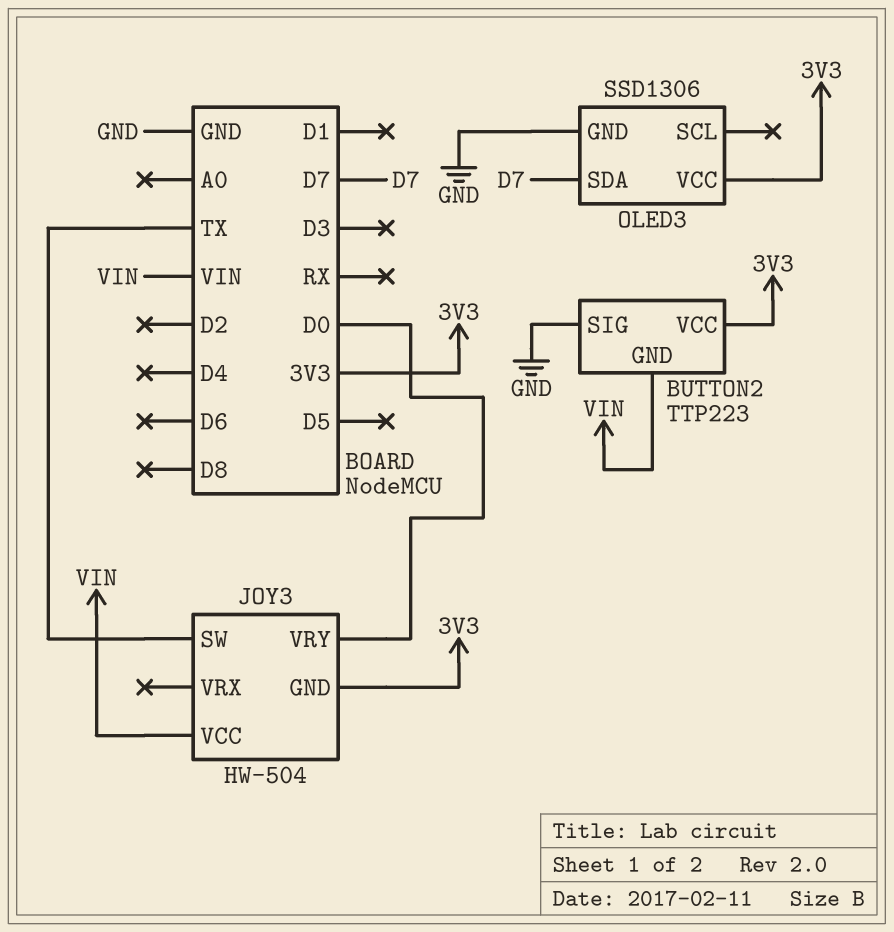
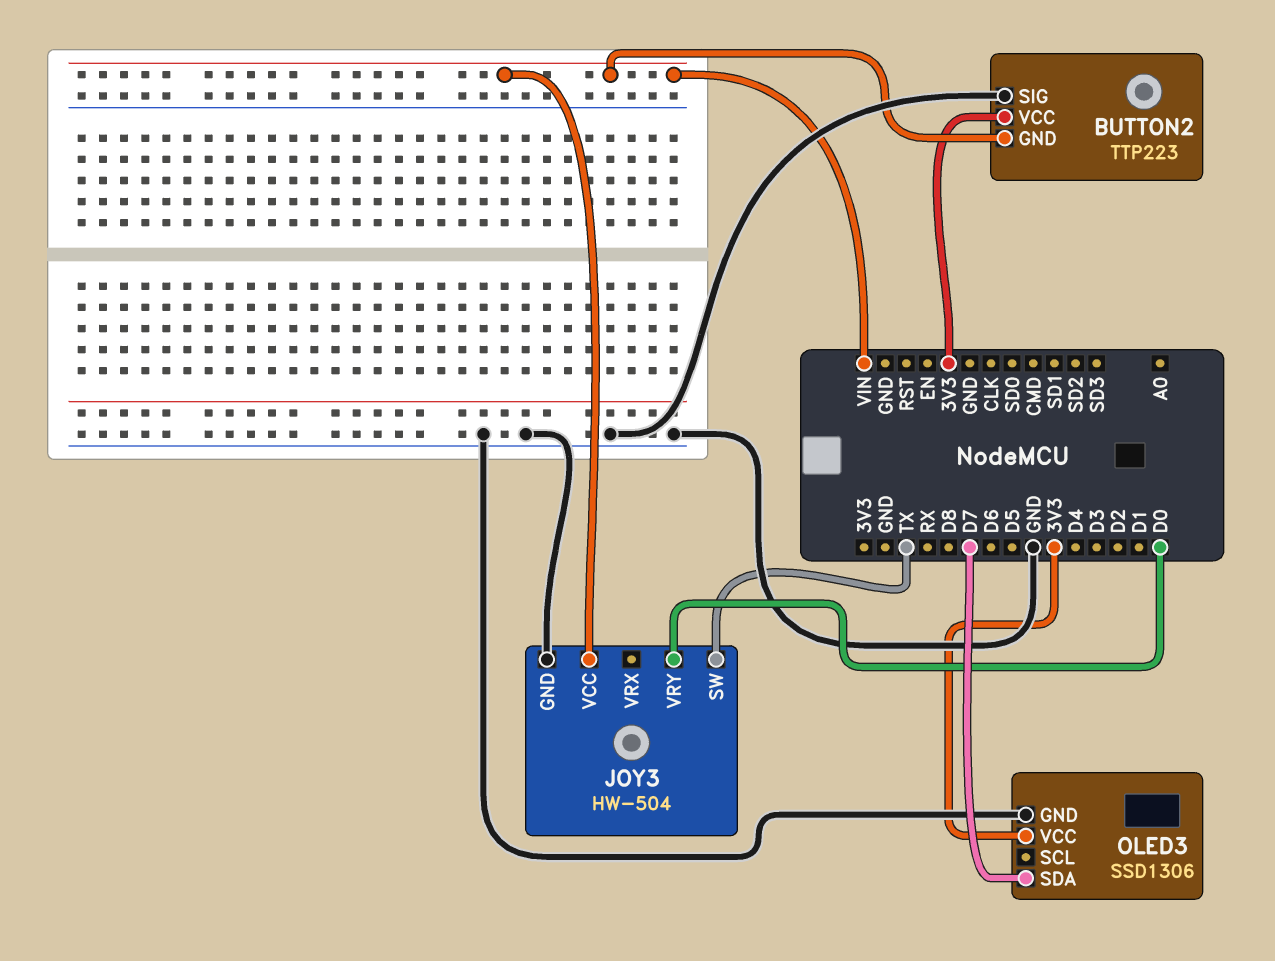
JOY3 pin GND: 3V3 -> GND

